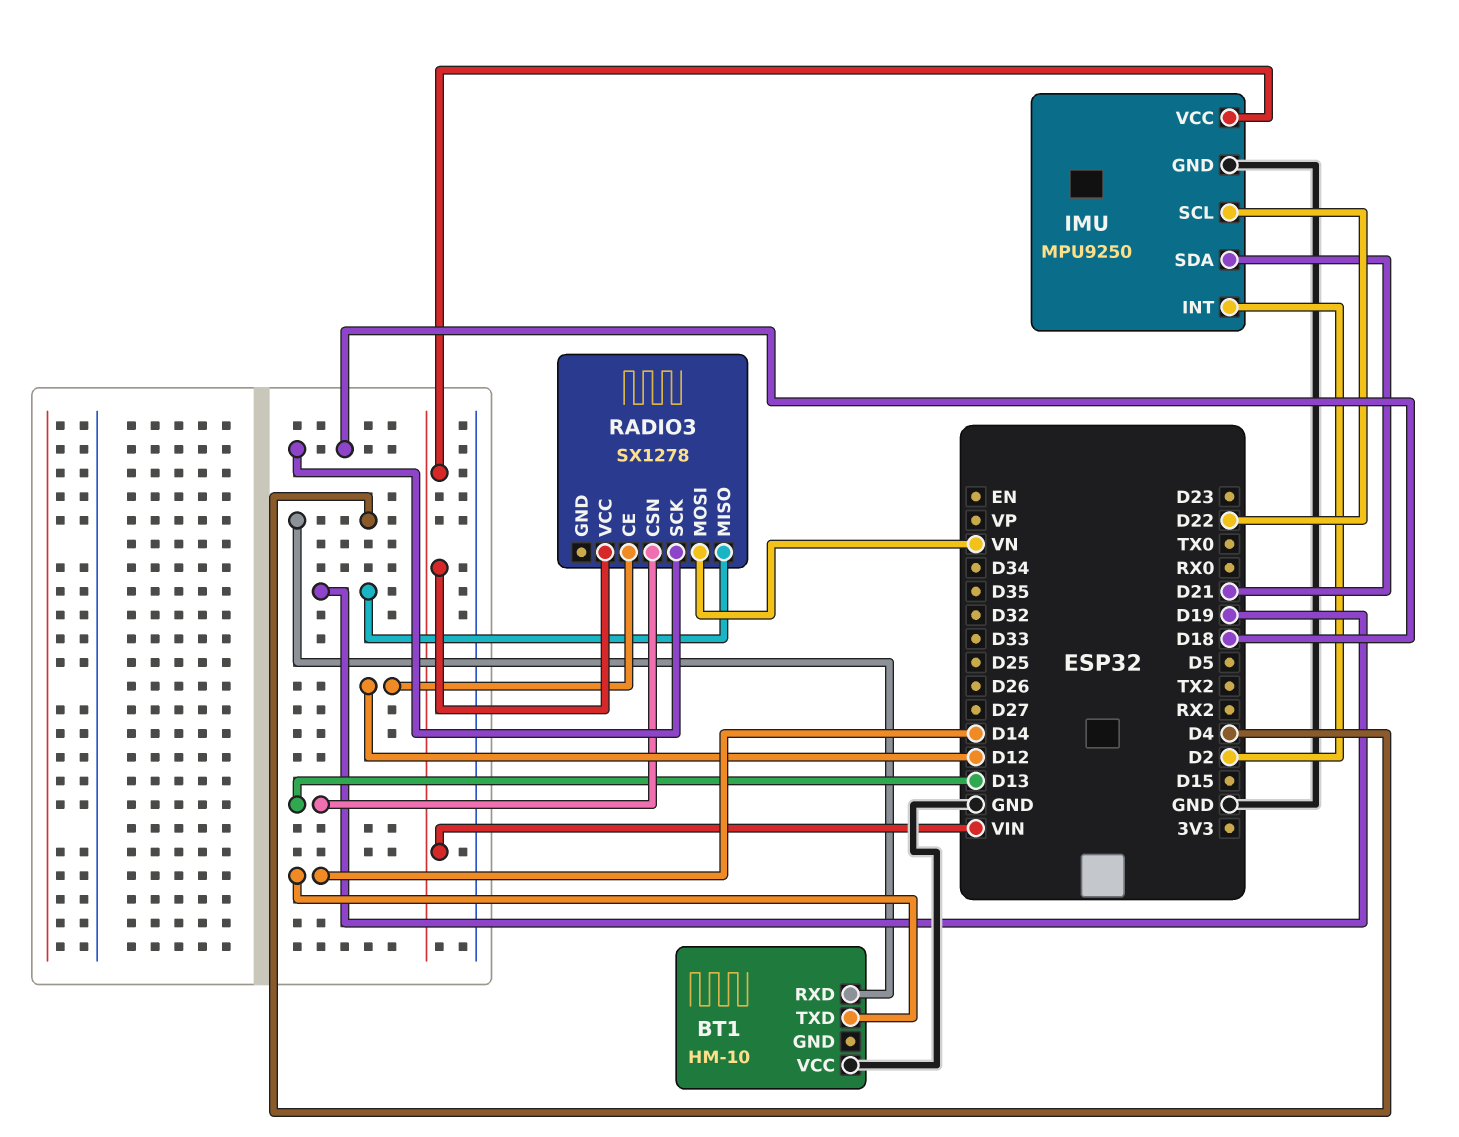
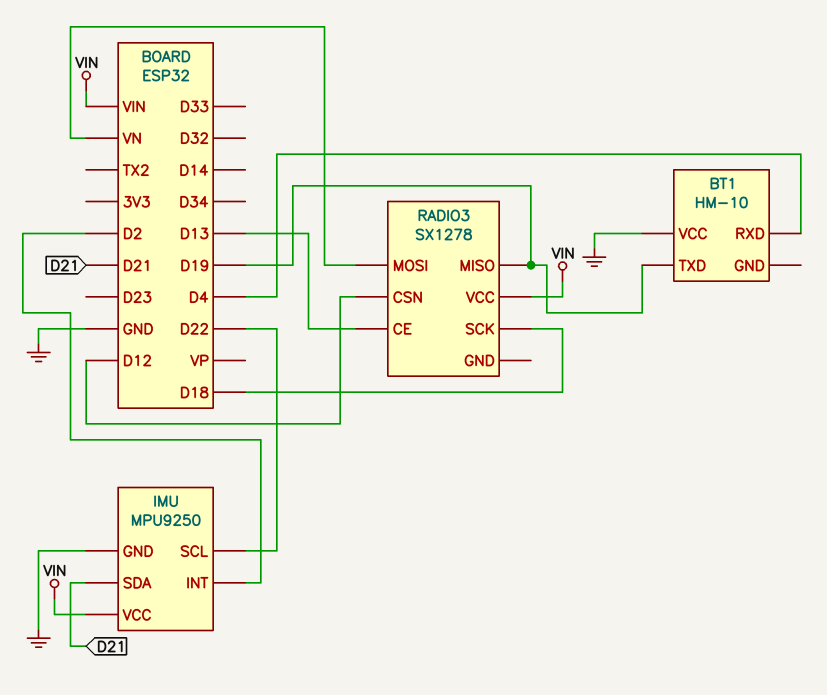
BT1 pin TXD: D14 -> D19
RADIO3 pin CE: D12 -> D13
RADIO3 pin CSN: D13 -> D12

